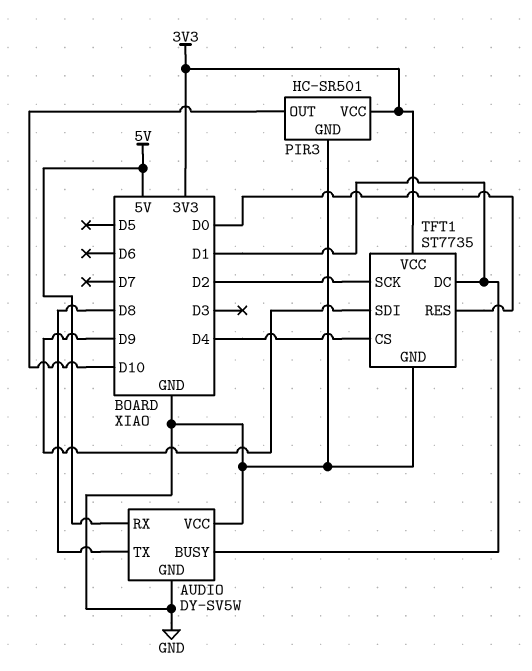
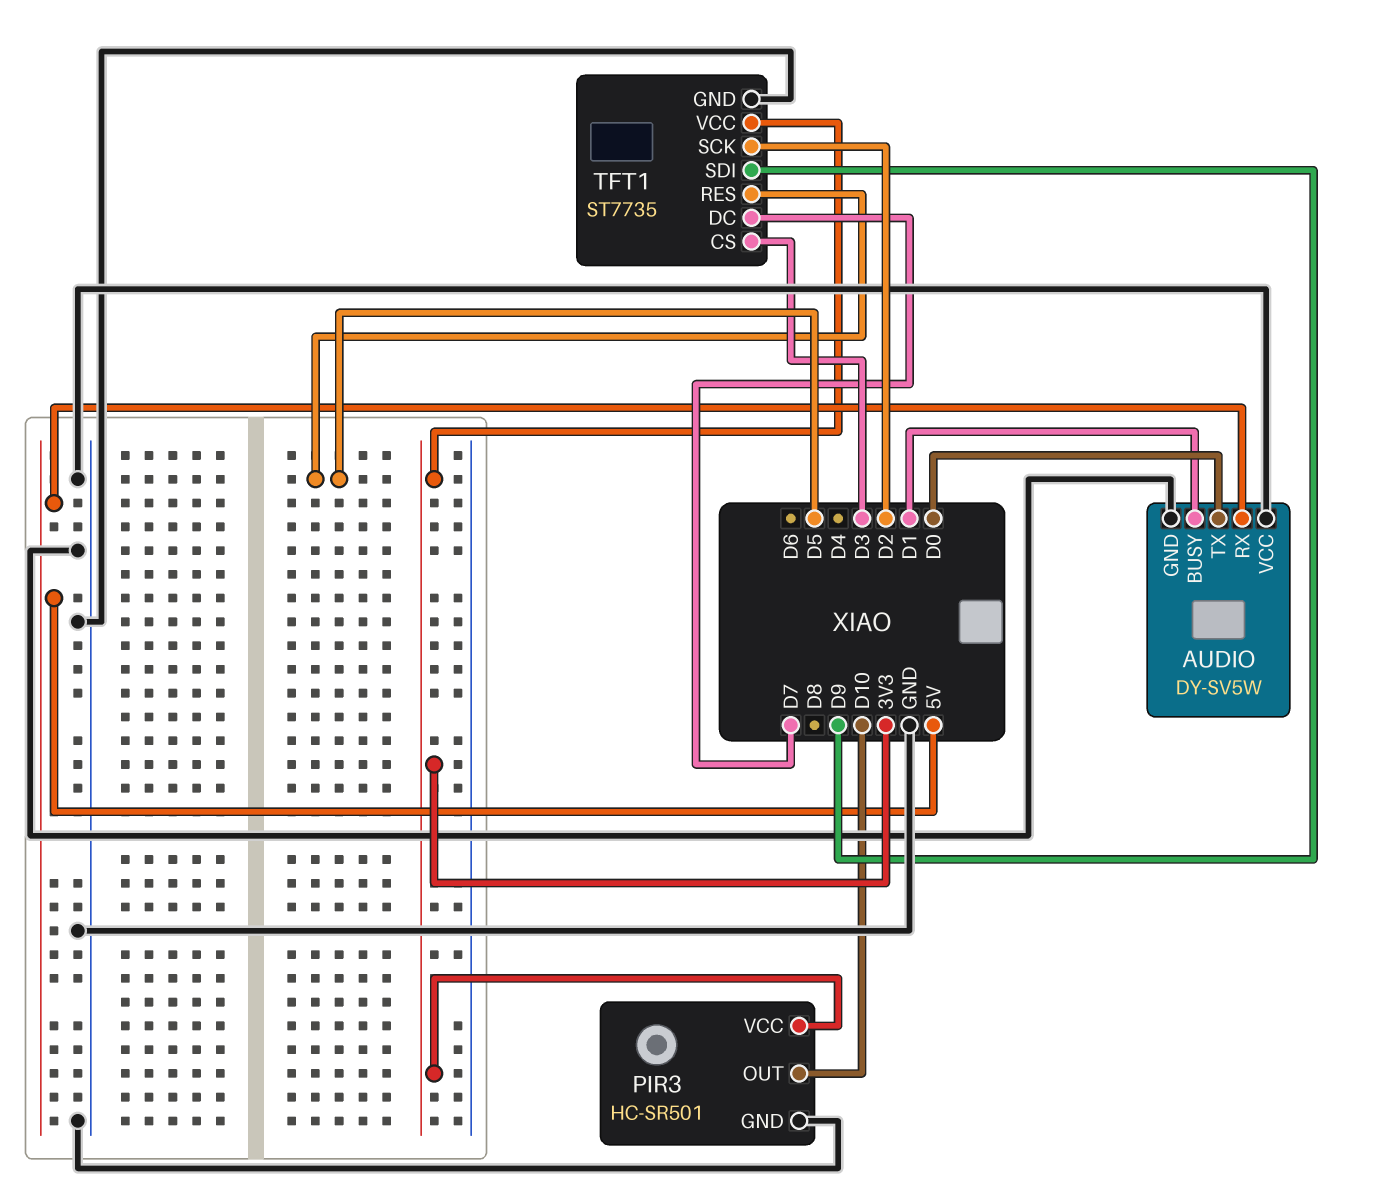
AUDIO pin TX: D8 -> D0
TFT1 pin CS: D4 -> D3
TFT1 pin DC: D1 -> D7
TFT1 pin RES: D0 -> D5

